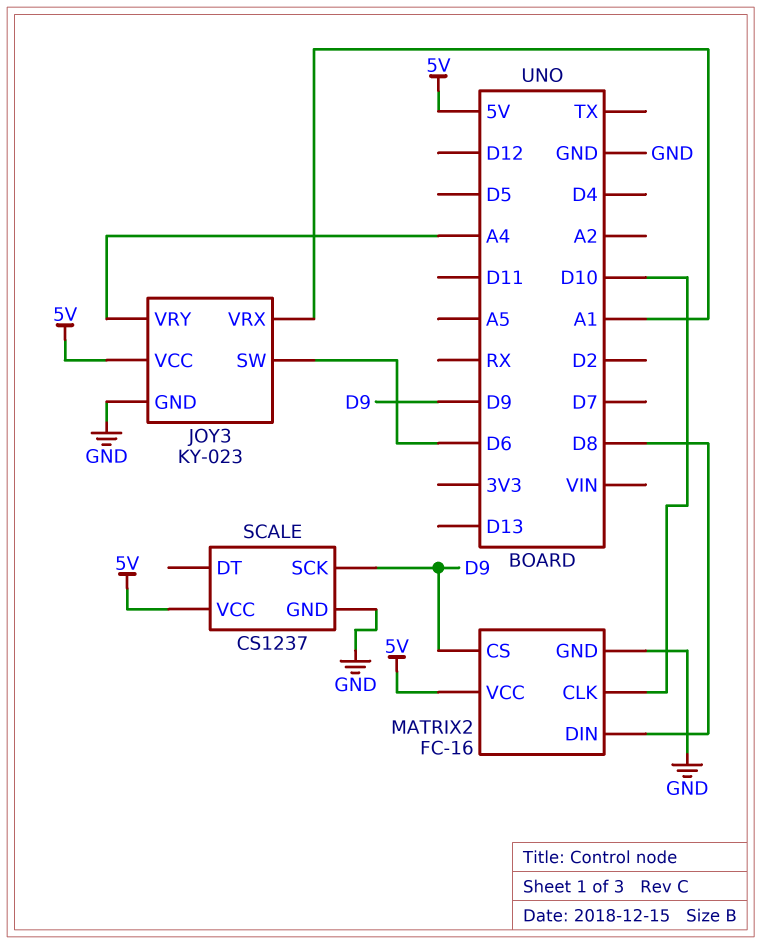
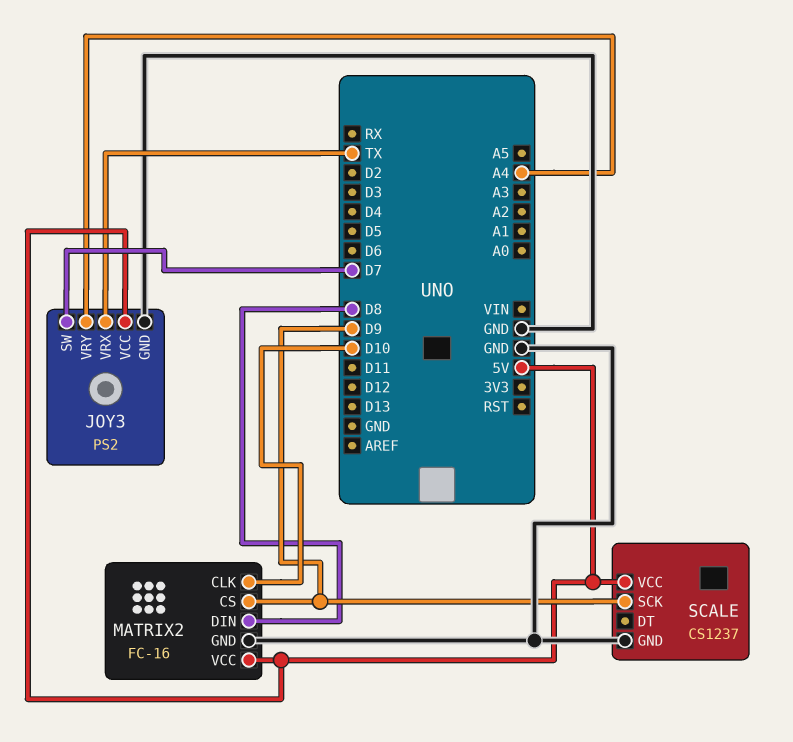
JOY3: KY-023 -> PS2
JOY3 pin SW: D6 -> D7
JOY3 pin VRX: A1 -> TX

